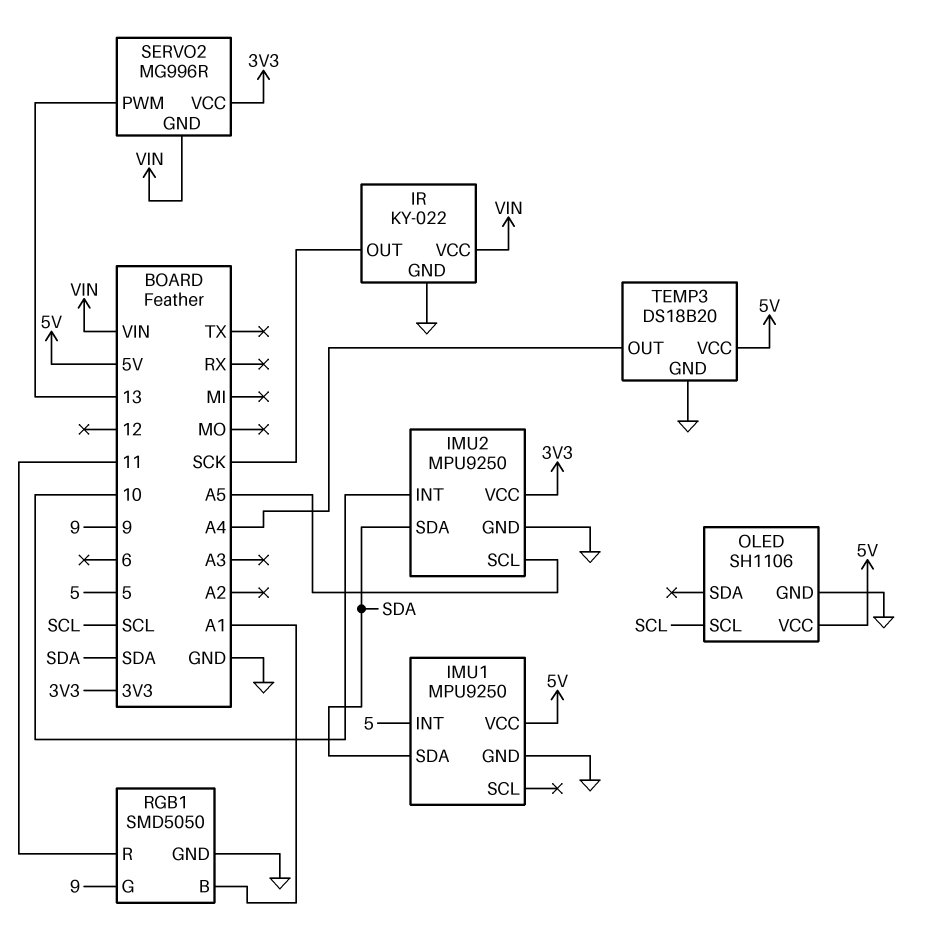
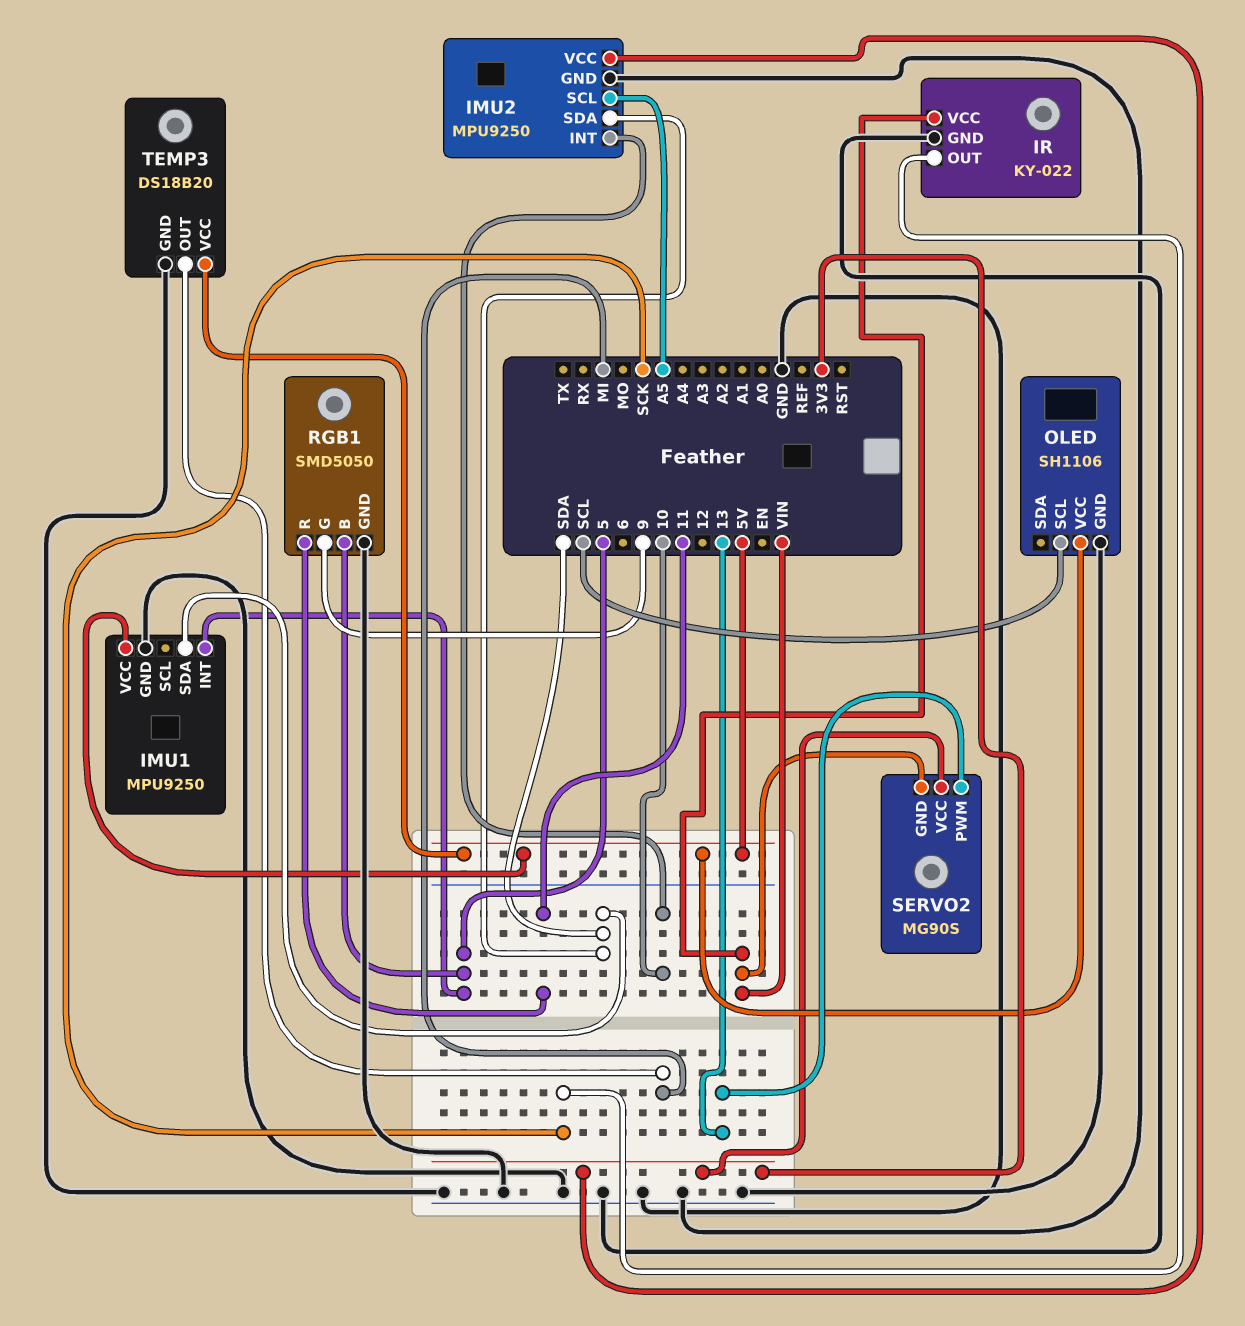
RGB1 pin B: A1 -> 5
SERVO2: MG996R -> MG90S
TEMP3 pin OUT: A4 -> MI

